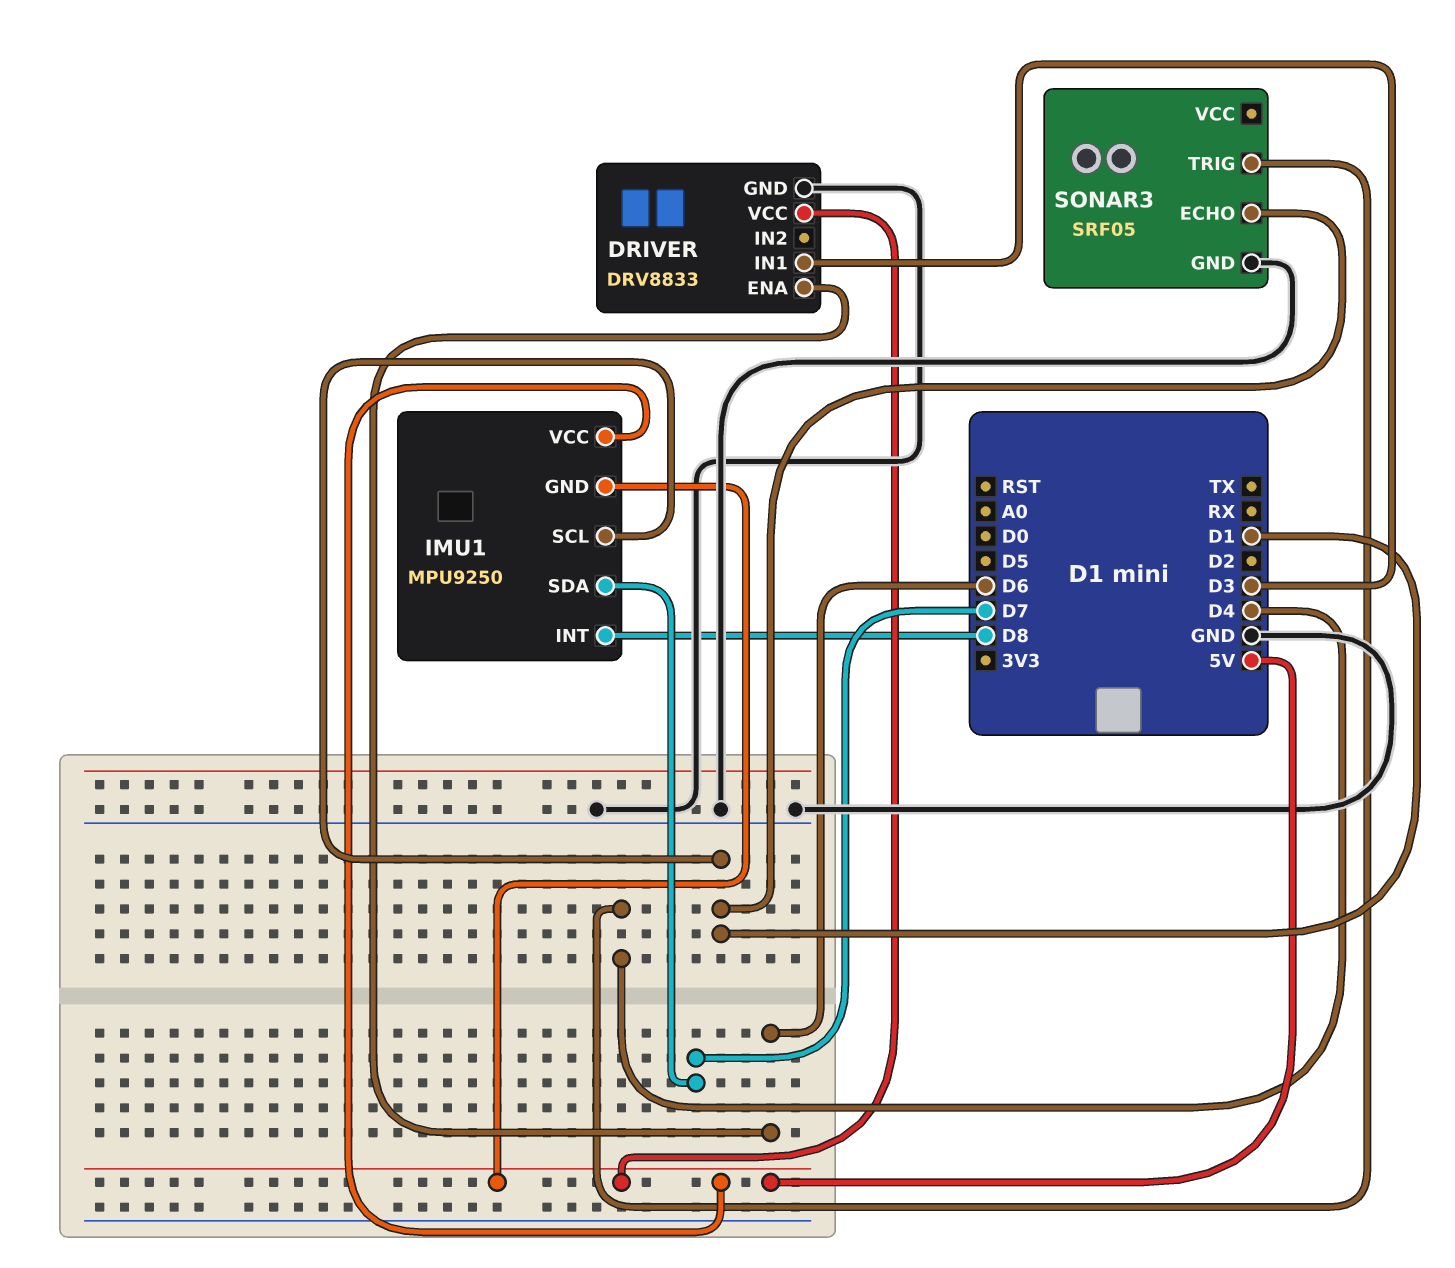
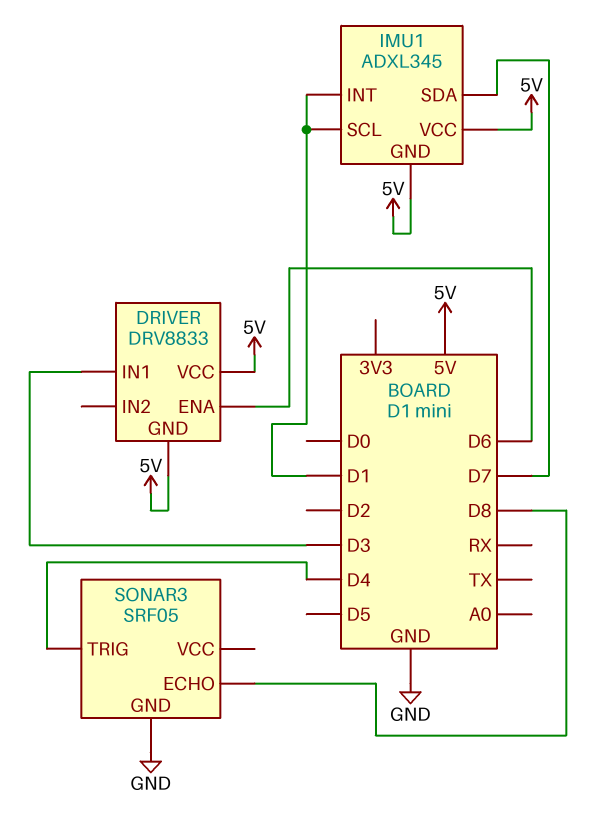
DRIVER pin GND: GND -> 5V
IMU1: MPU9250 -> ADXL345
IMU1 pin INT: D8 -> D1
SONAR3 pin ECHO: D1 -> D8

